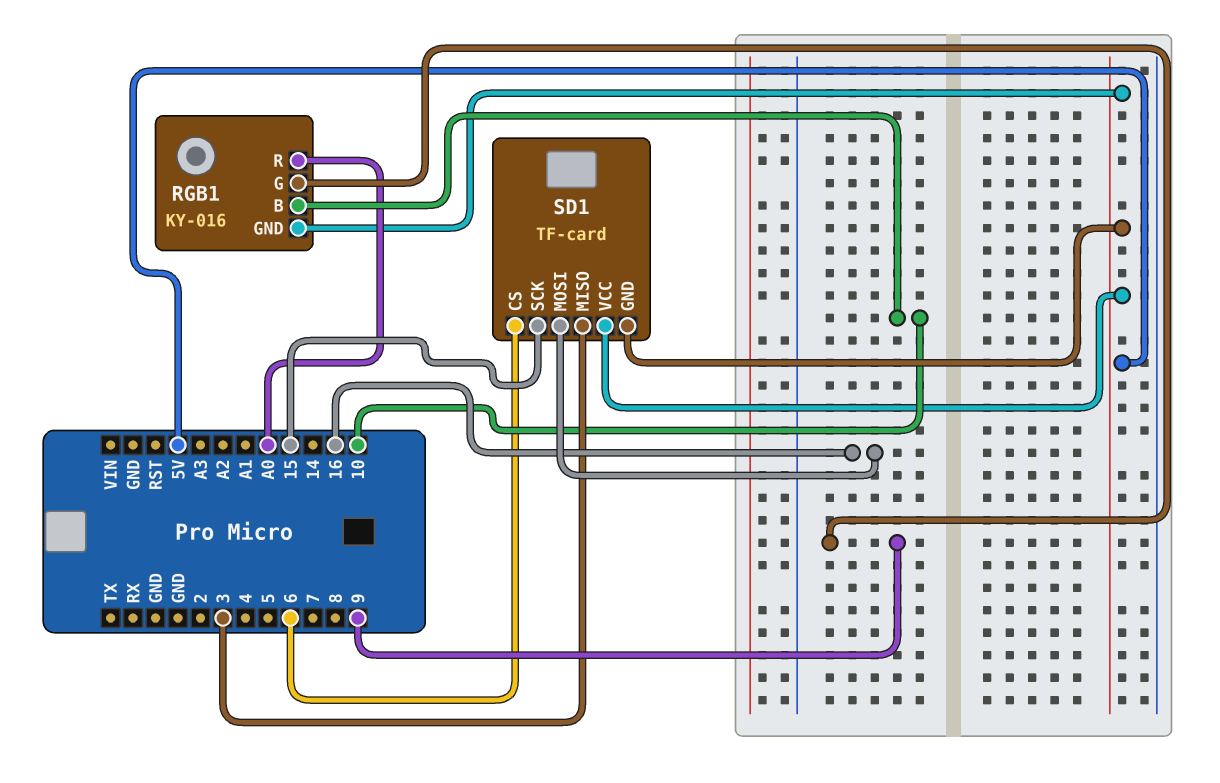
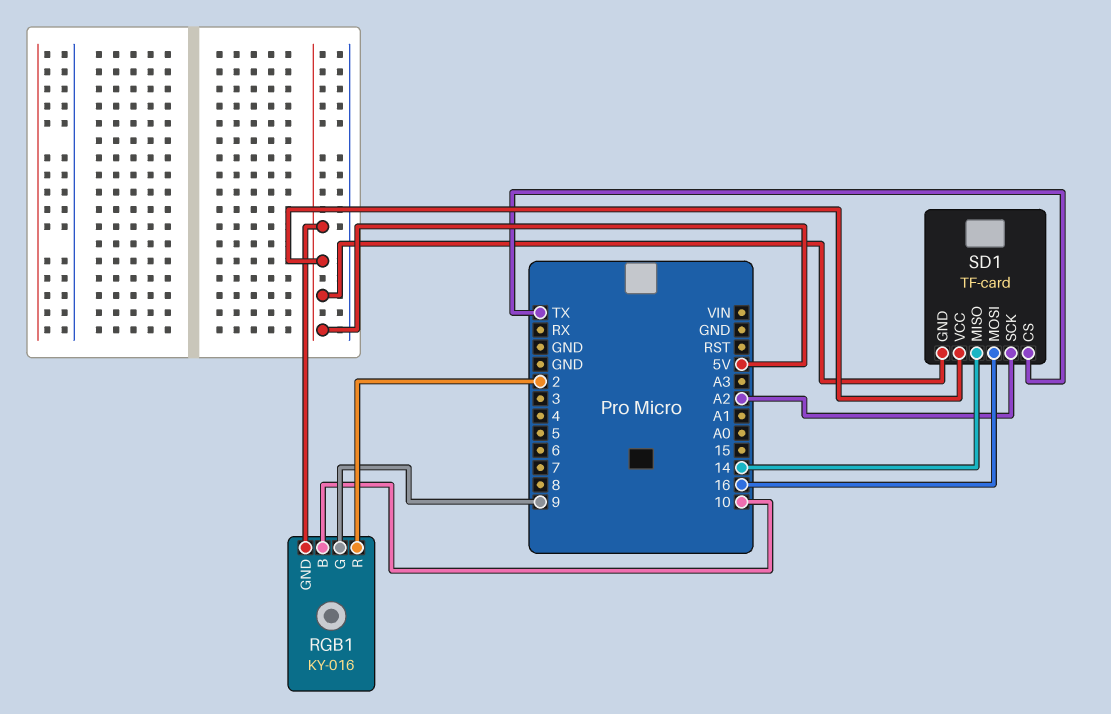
RGB1 pin R: A0 -> 2
SD1 pin CS: 6 -> TX
SD1 pin MISO: 3 -> 14
SD1 pin SCK: 15 -> A2

